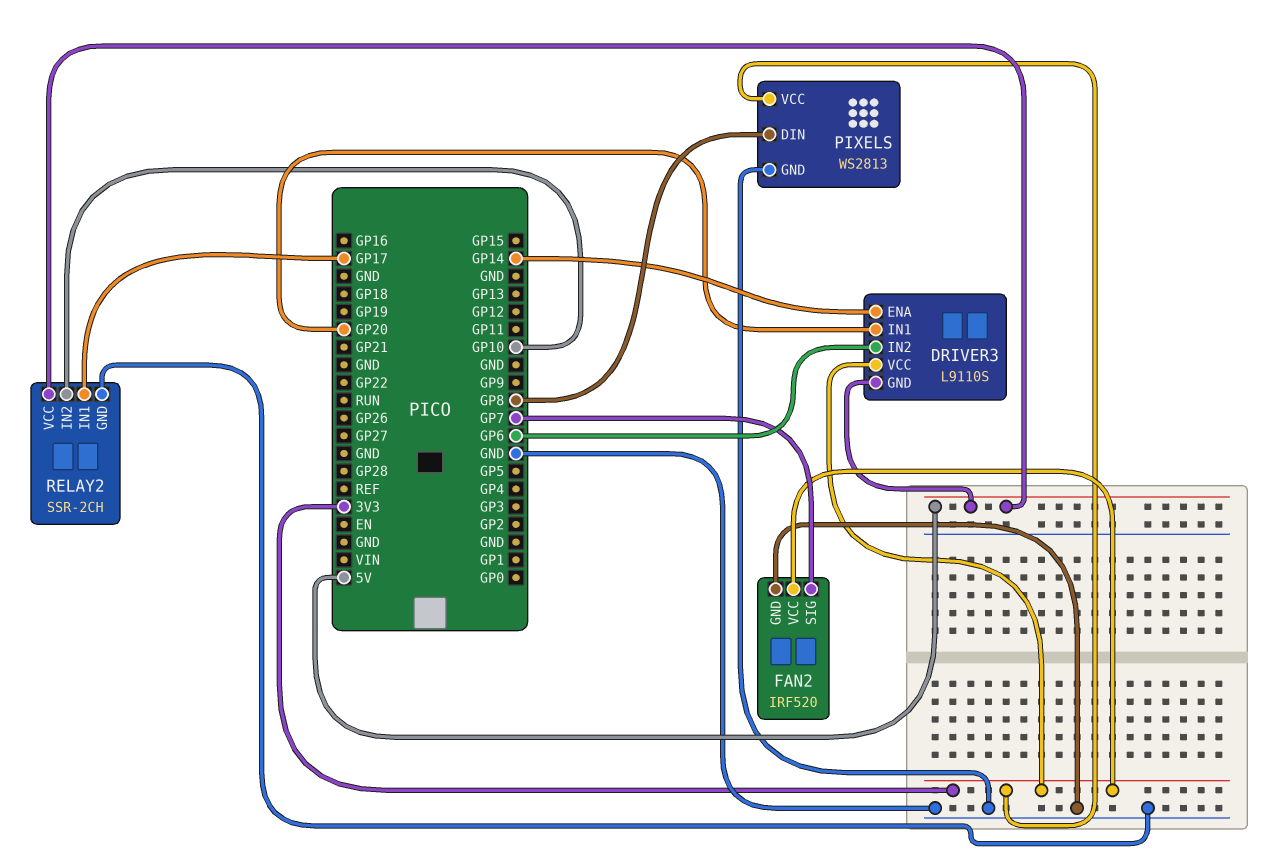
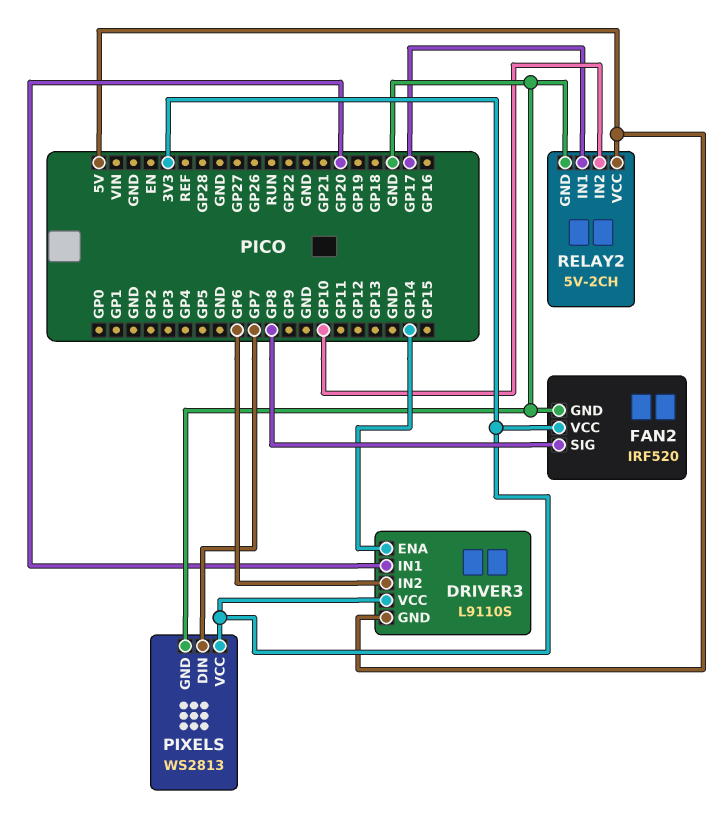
FAN2 pin SIG: GP7 -> GP8
PIXELS pin DIN: GP8 -> GP7
RELAY2: SSR-2CH -> 5V-2CH

